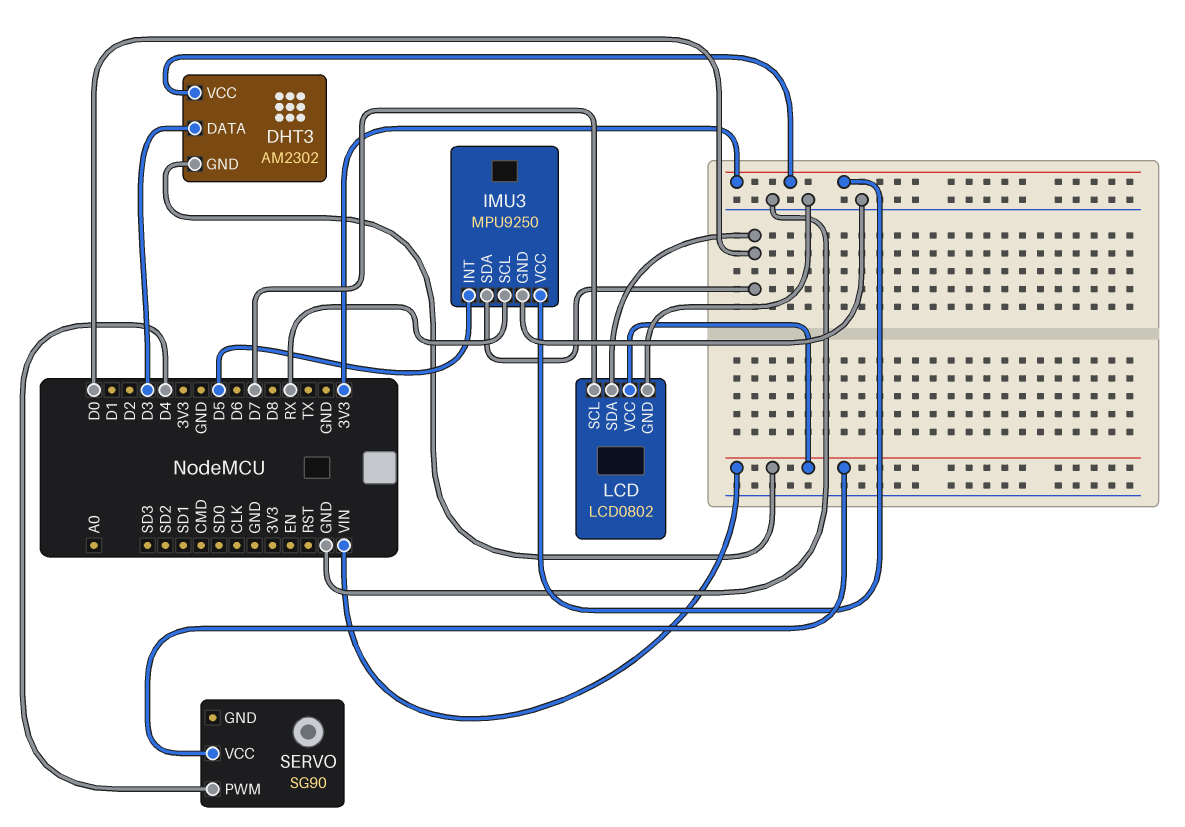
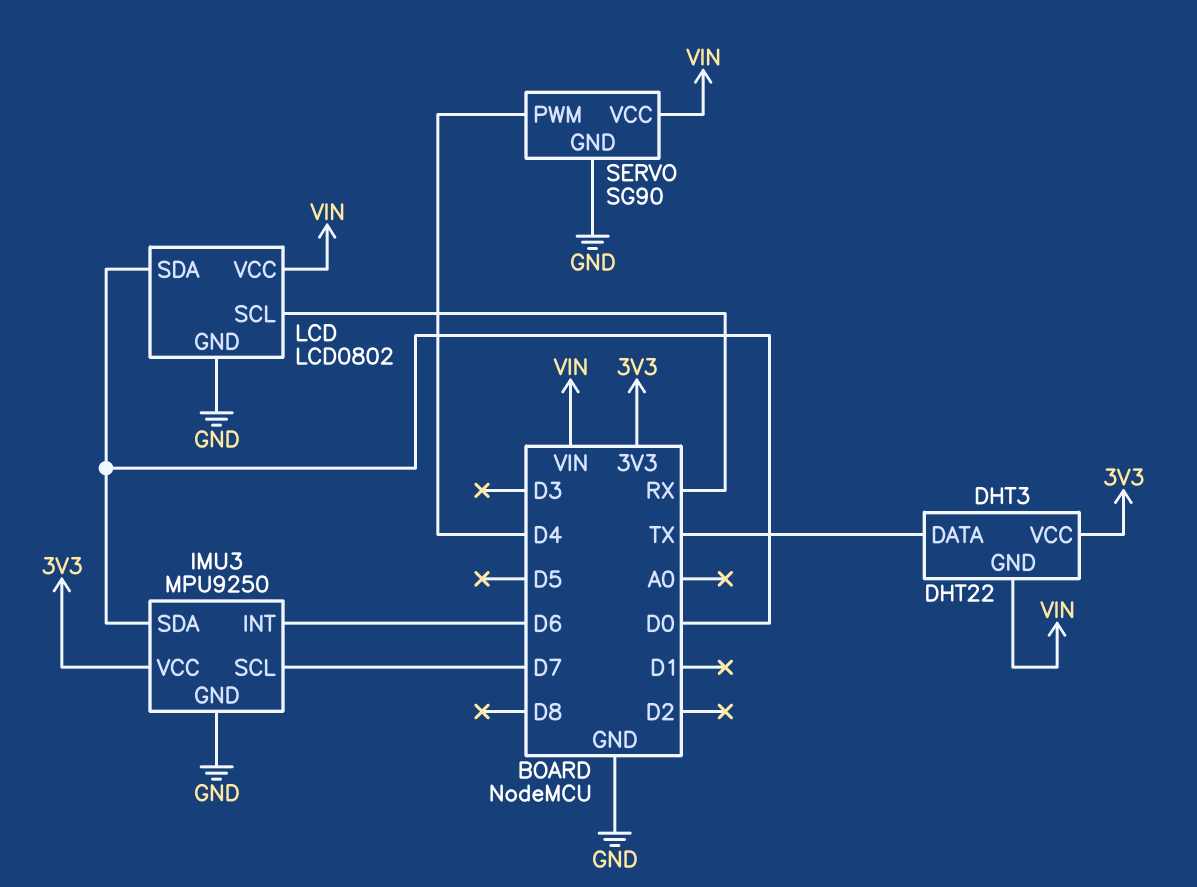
DHT3: AM2302 -> DHT22
DHT3 pin DATA: D3 -> TX
IMU3 pin INT: D5 -> D6
IMU3 pin SCL: RX -> D7
LCD pin SCL: D7 -> RX
SERVO pin GND: none -> GND

